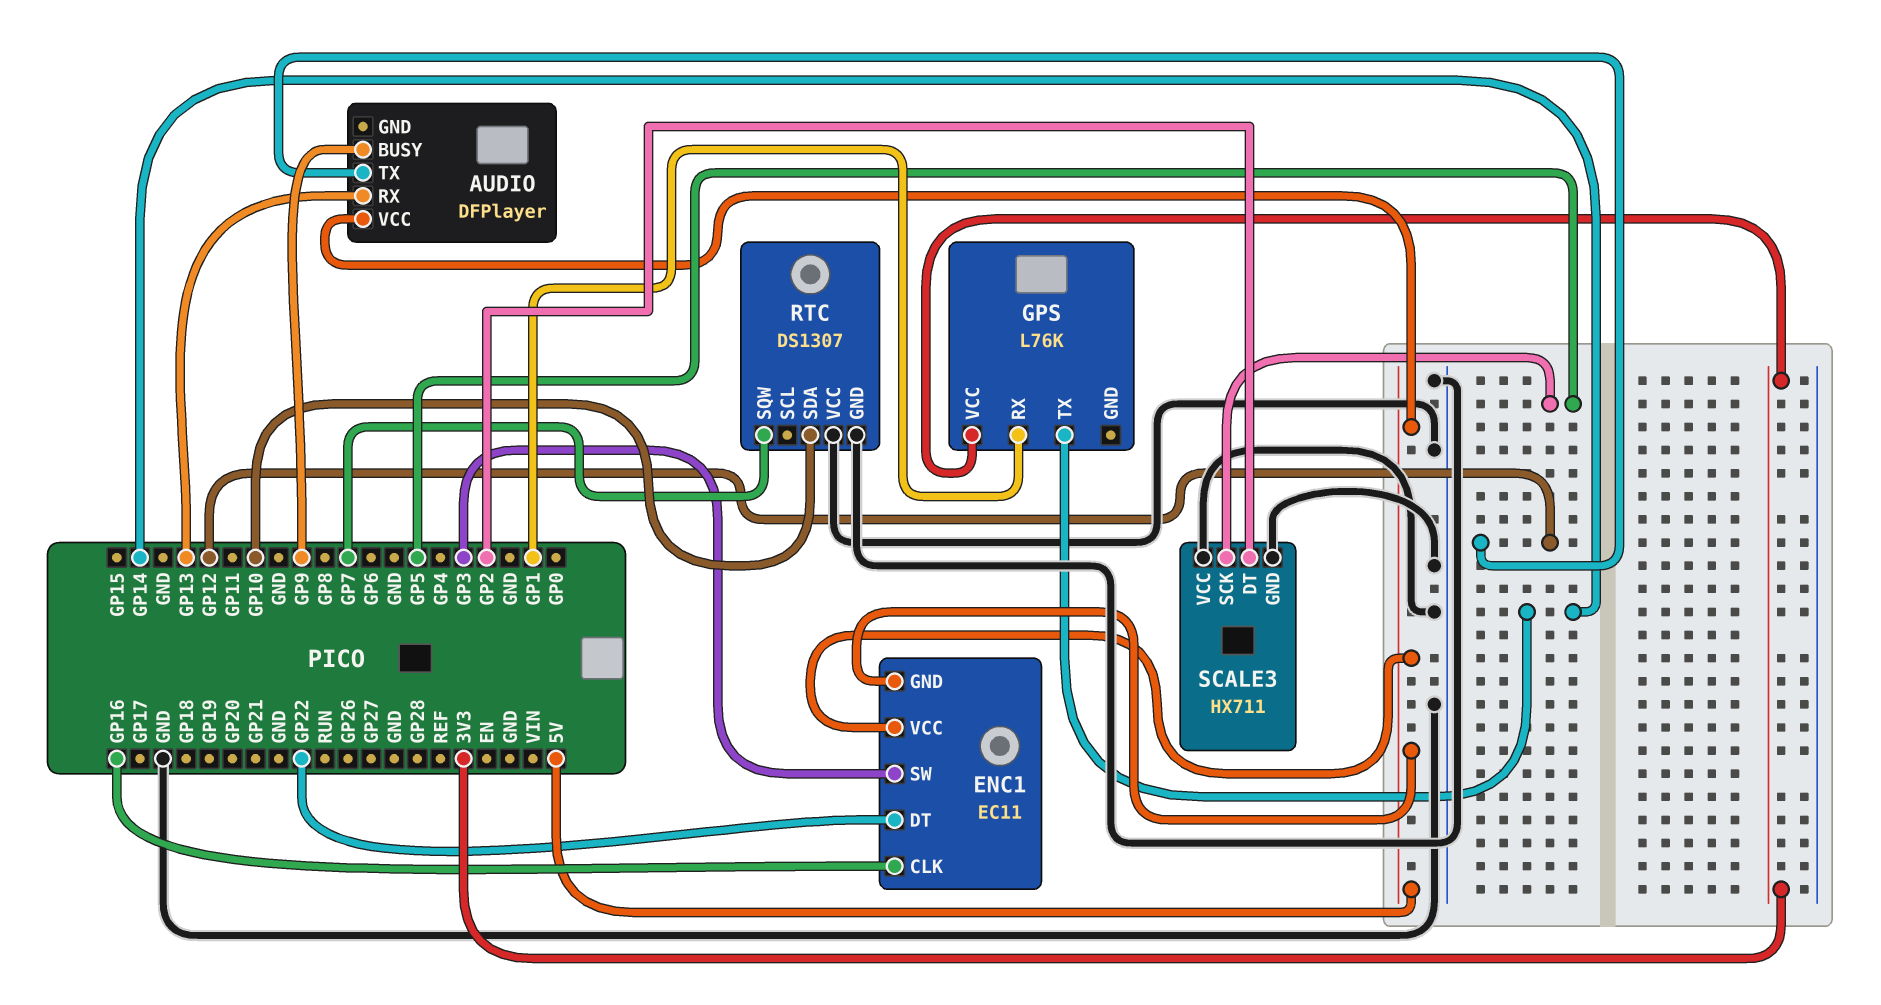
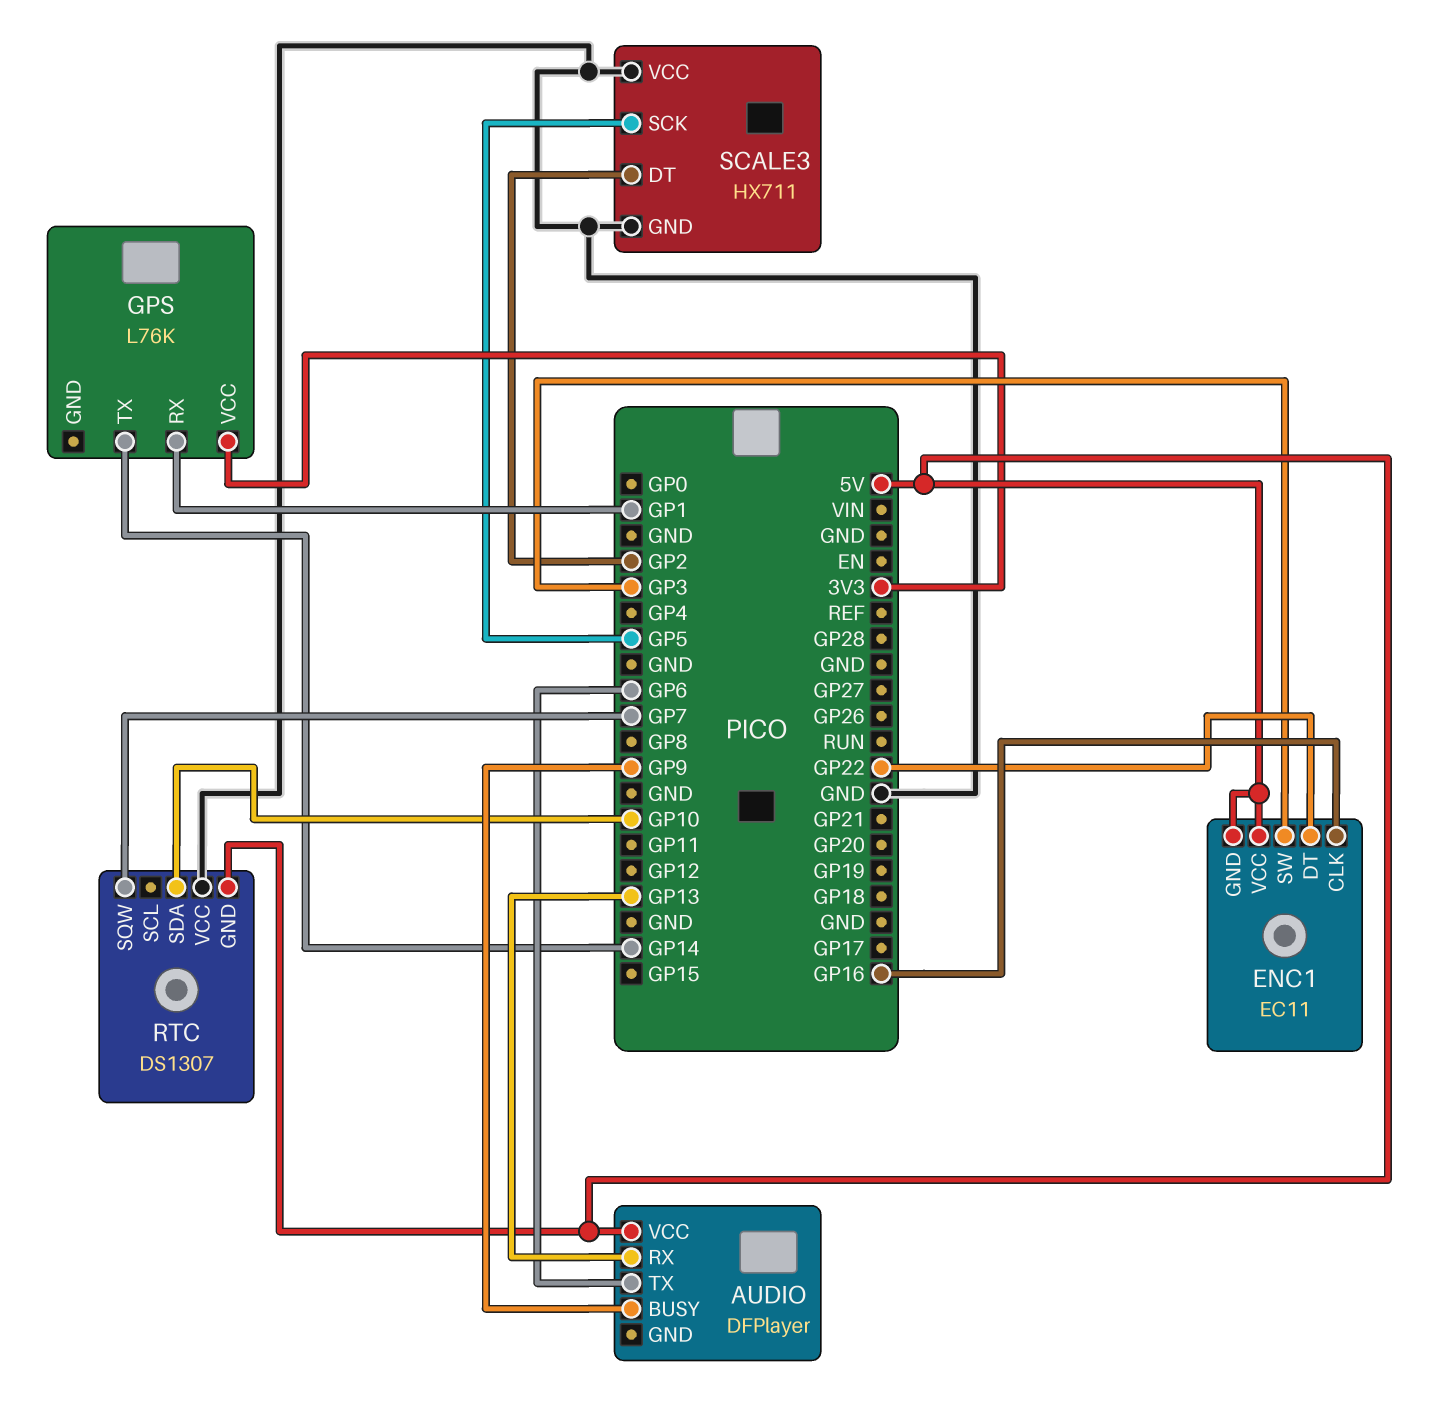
AUDIO pin TX: GP12 -> GP6
RTC pin GND: GND -> 5V

